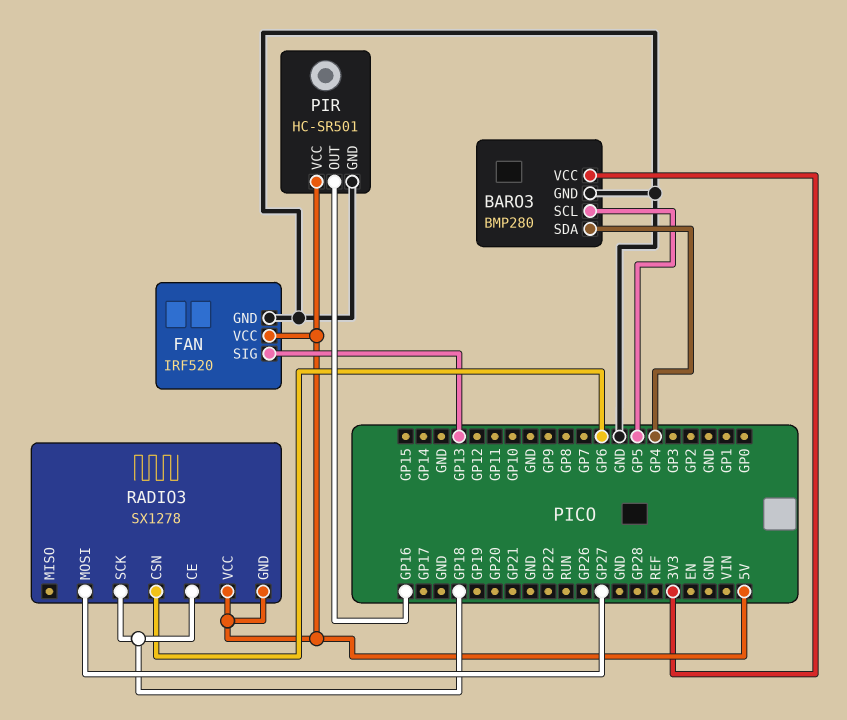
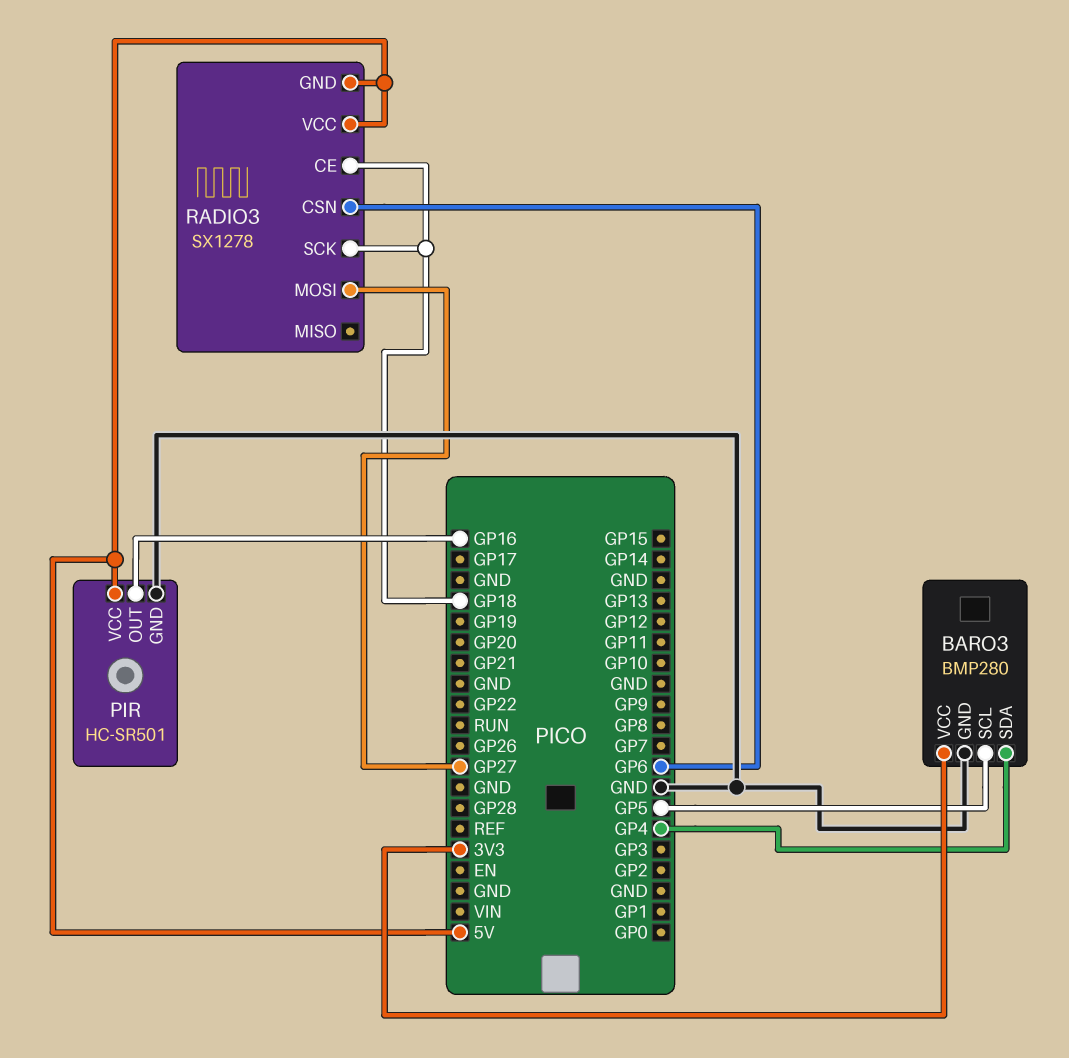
FAN: IRF520 -> none
FAN pin GND: GND -> none
FAN pin SIG: GP13 -> none
FAN pin VCC: 5V -> none

